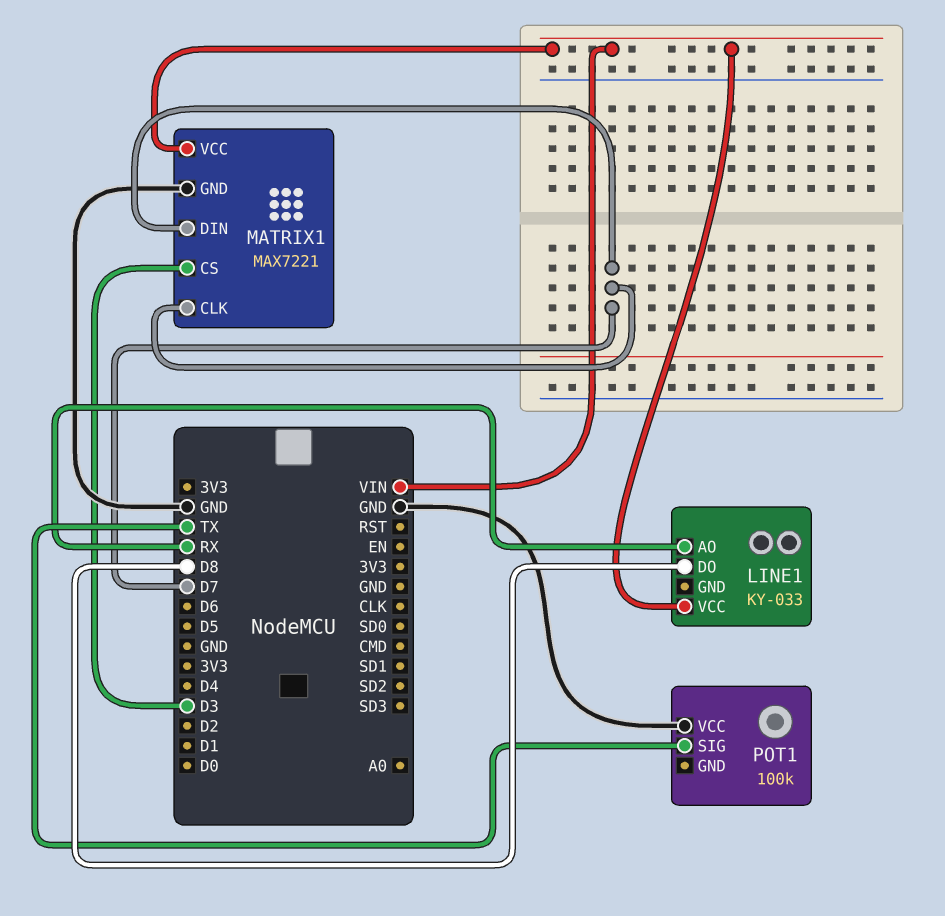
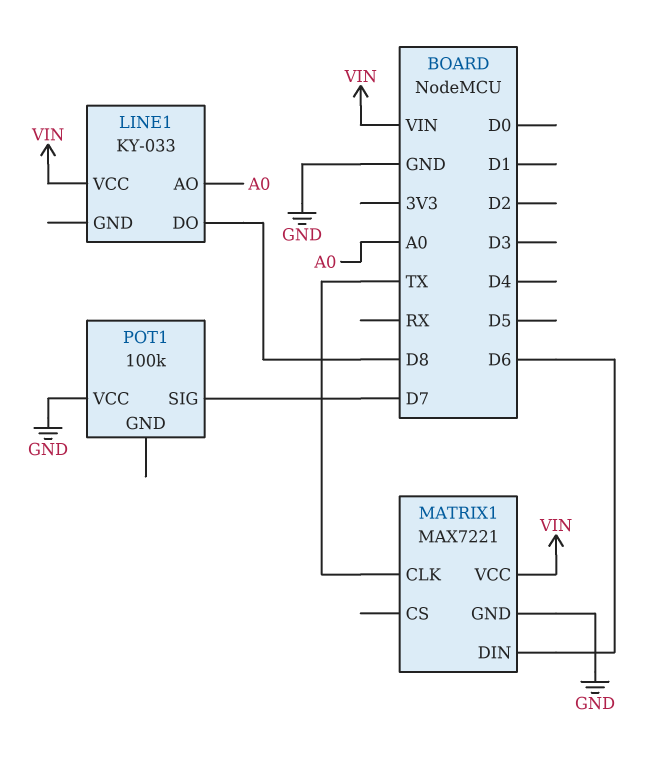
LINE1 pin AO: RX -> A0
MATRIX1 pin CLK: D7 -> TX
MATRIX1 pin CS: D3 -> none
MATRIX1 pin DIN: D7 -> D6
POT1 pin SIG: TX -> D7

